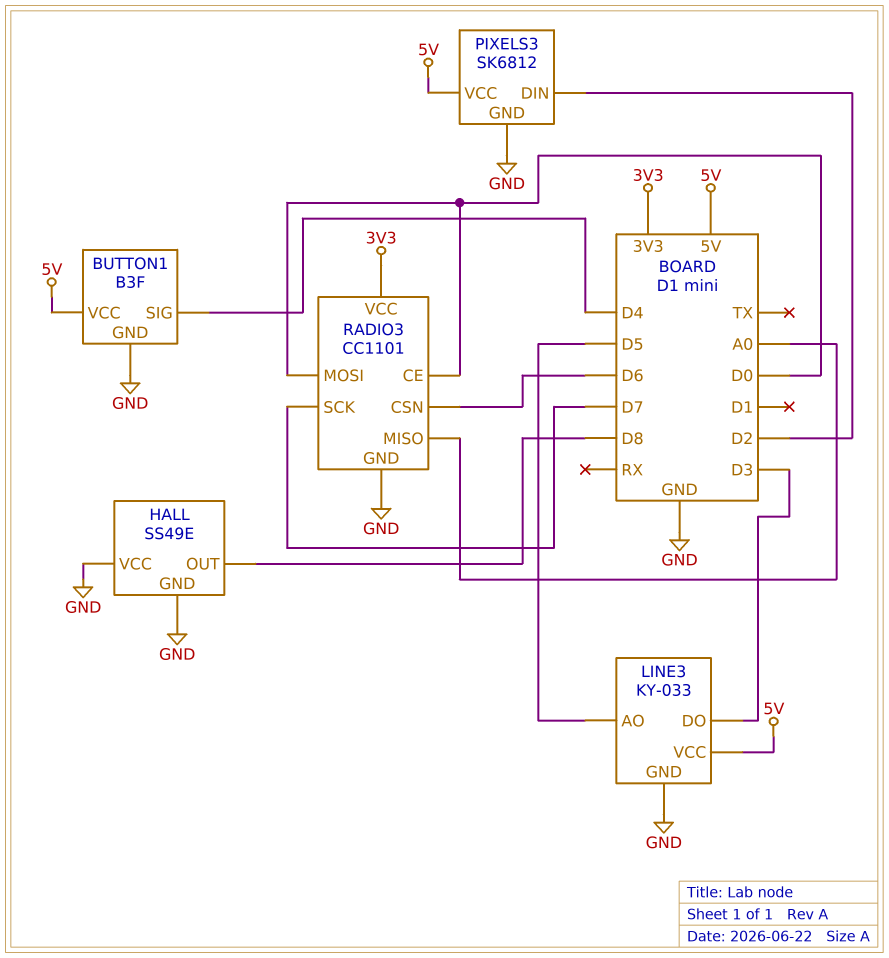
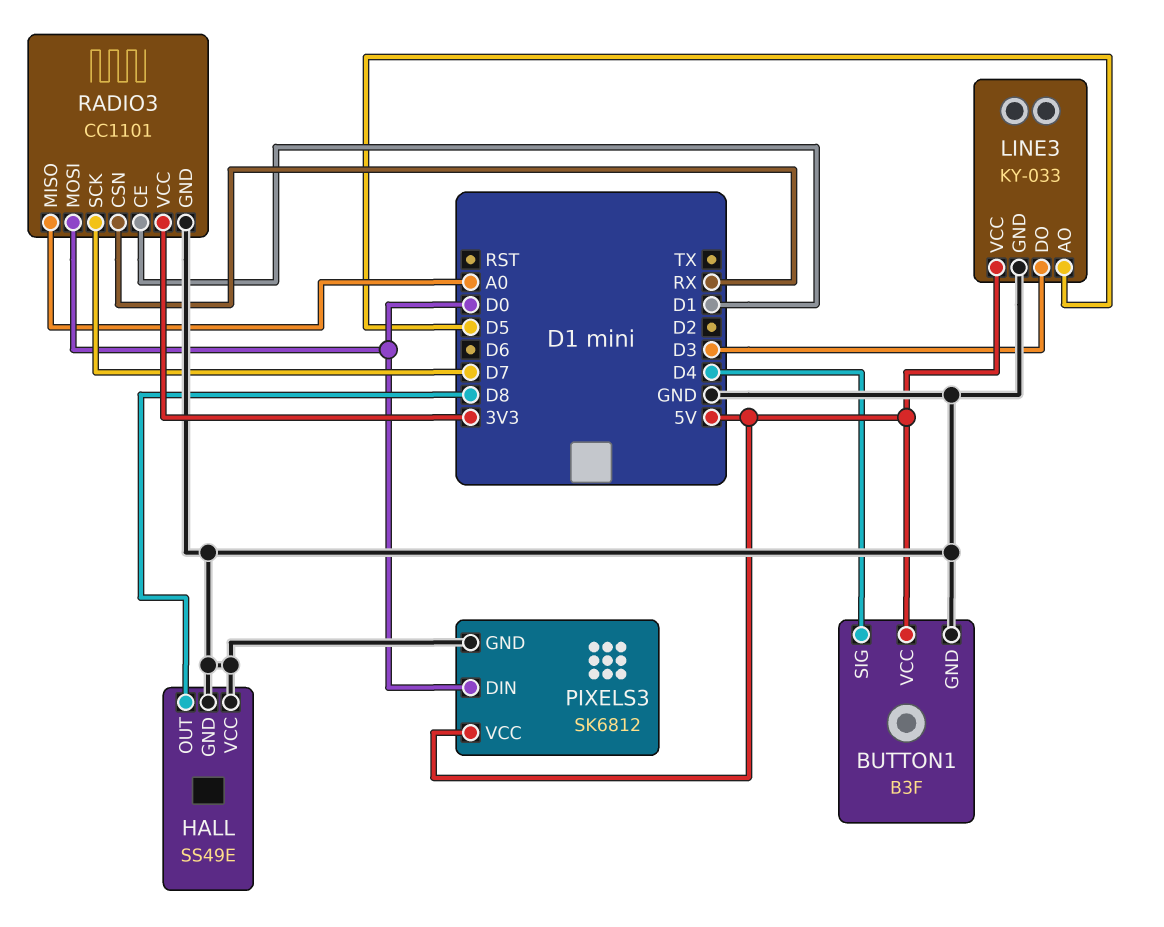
PIXELS3 pin DIN: D2 -> D0
RADIO3 pin CE: D0 -> D1
RADIO3 pin CSN: D6 -> RX

